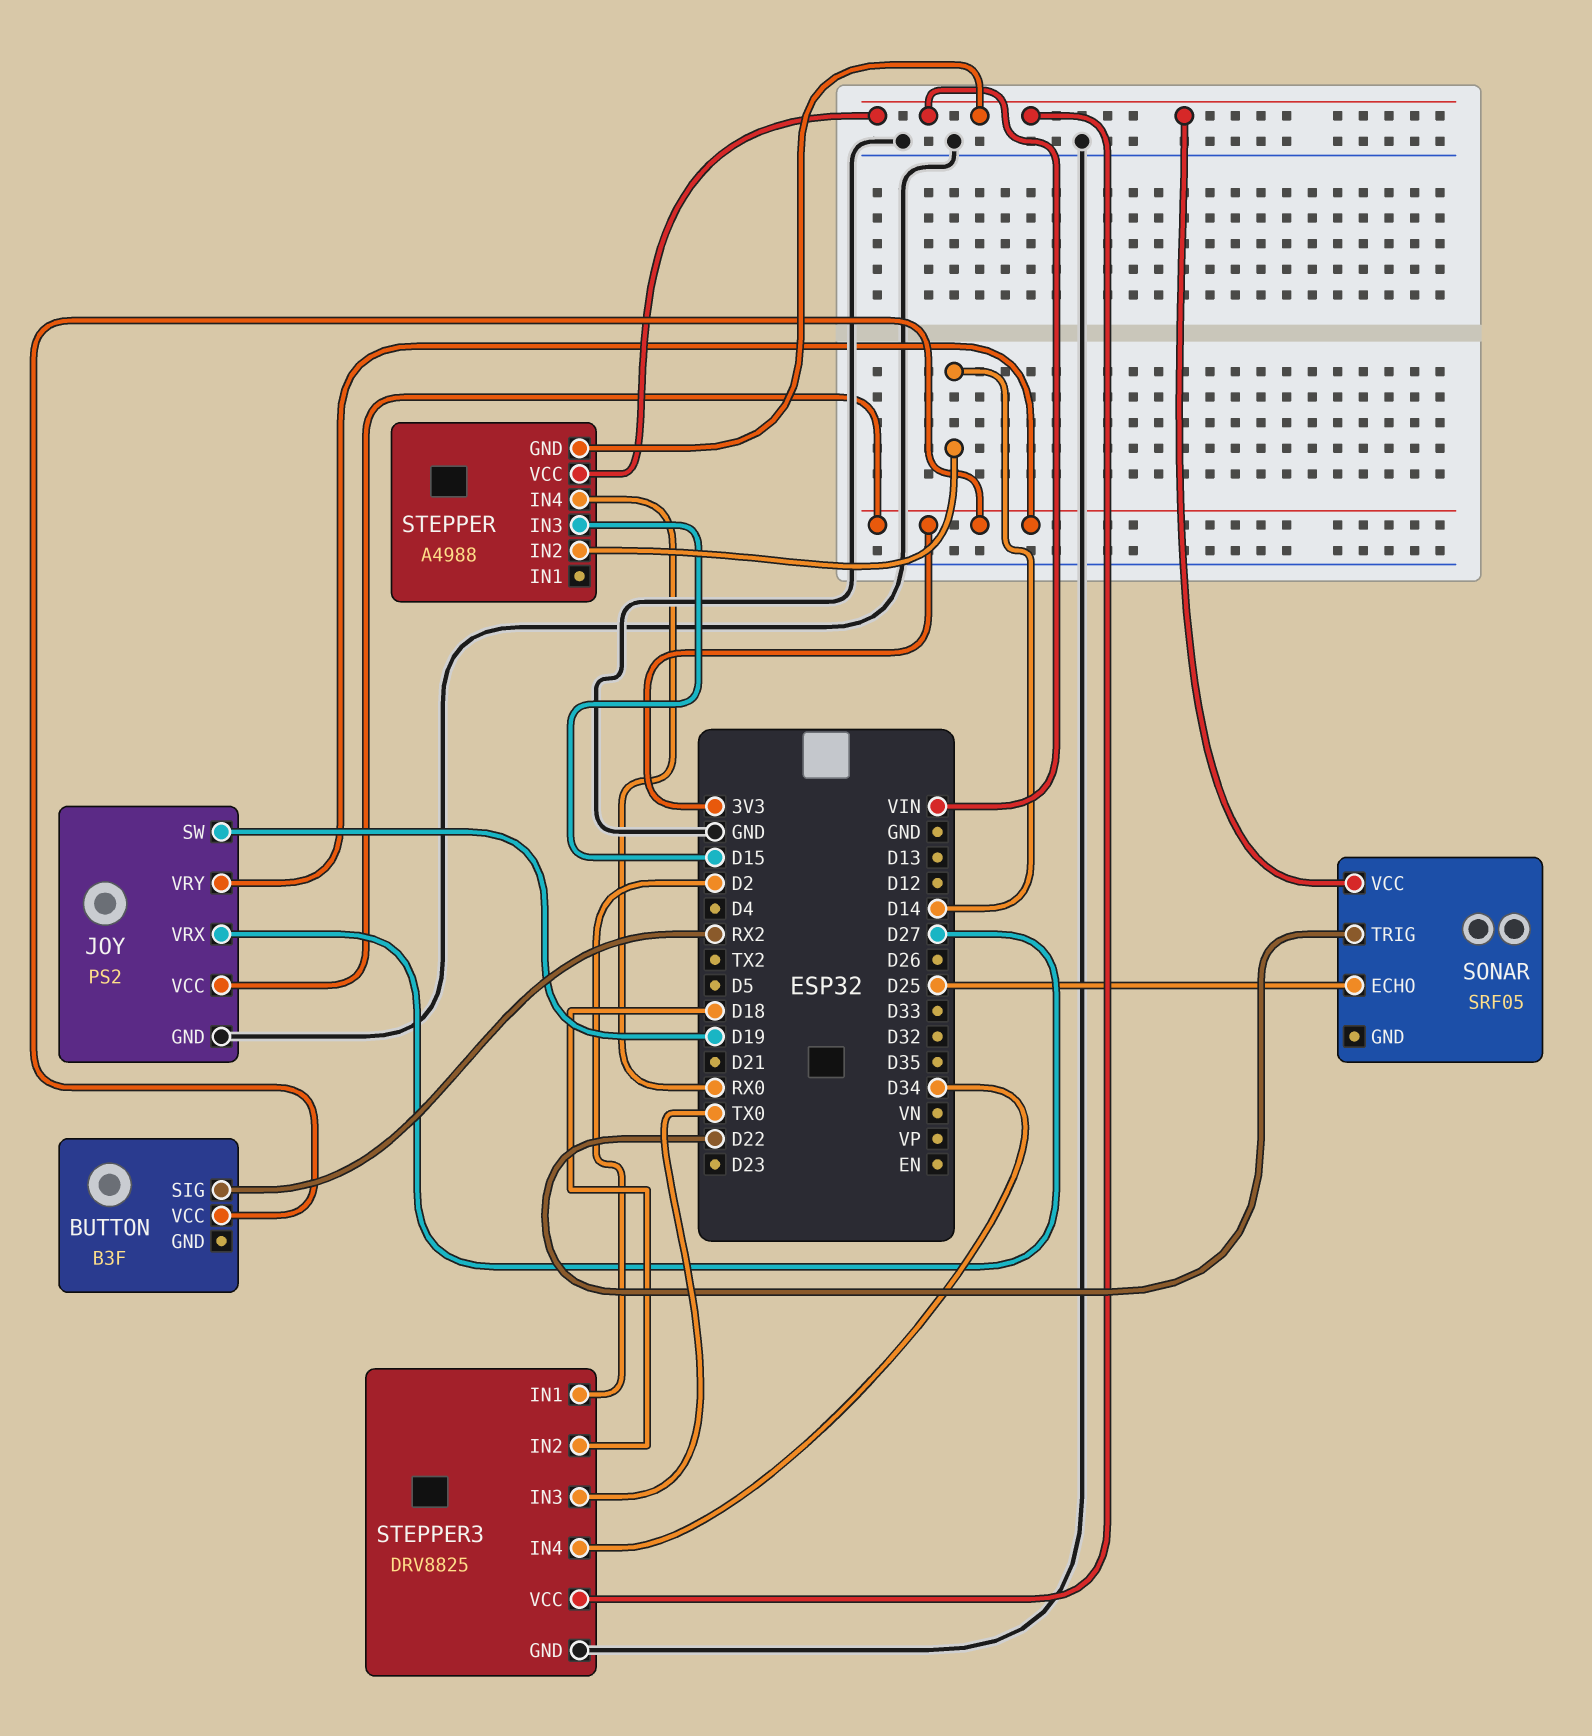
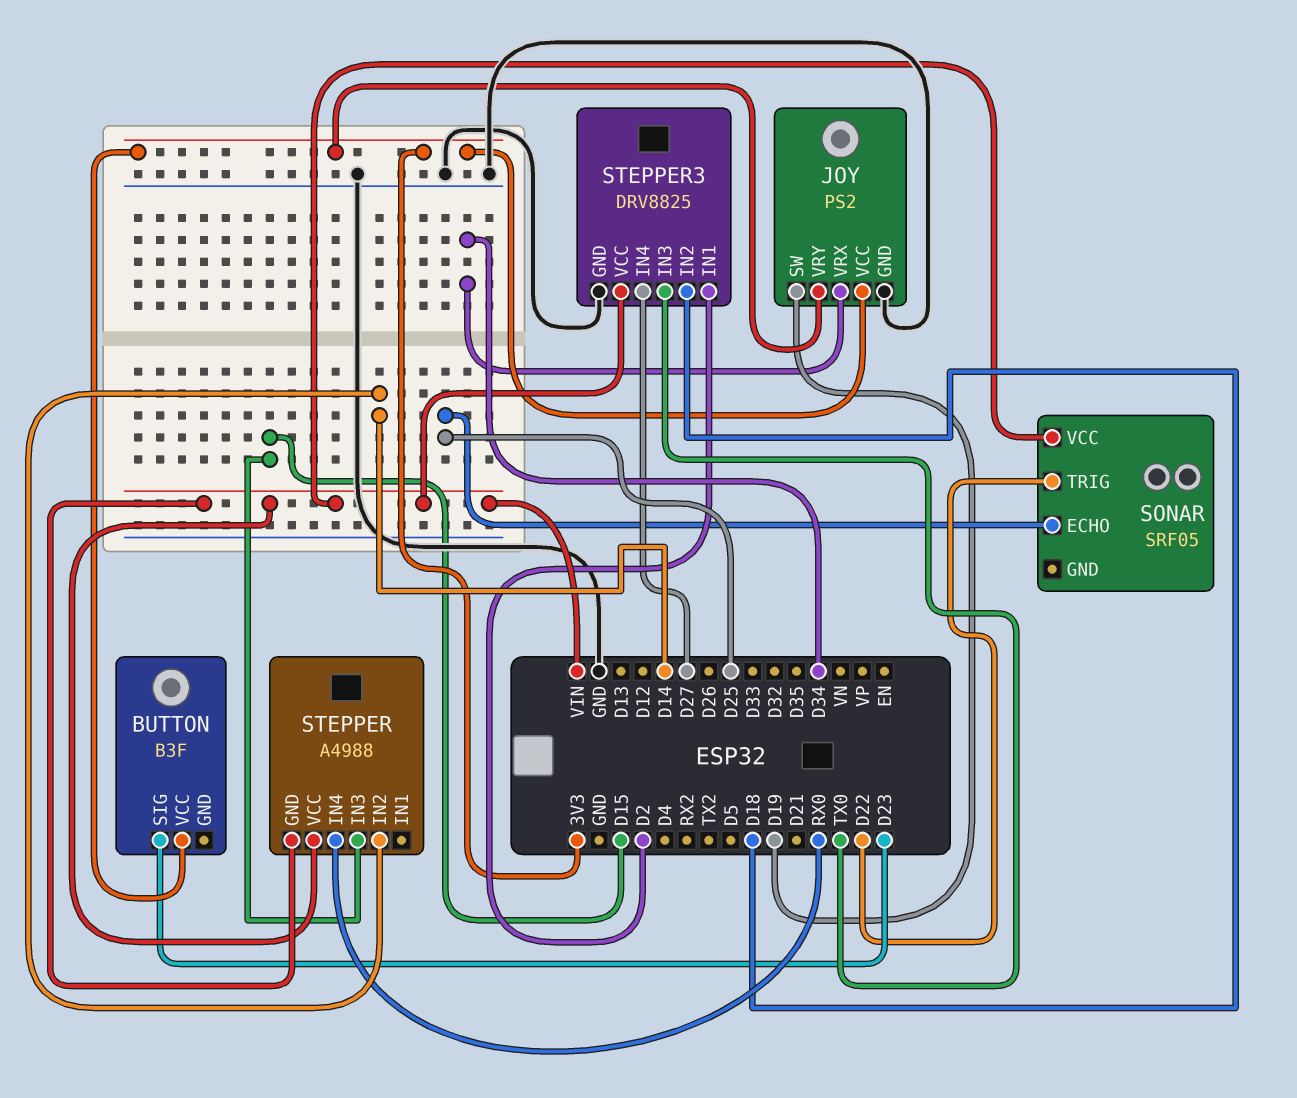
BUTTON pin SIG: RX2 -> D23
JOY pin VRX: D27 -> D34
STEPPER3 pin IN4: D34 -> D27

